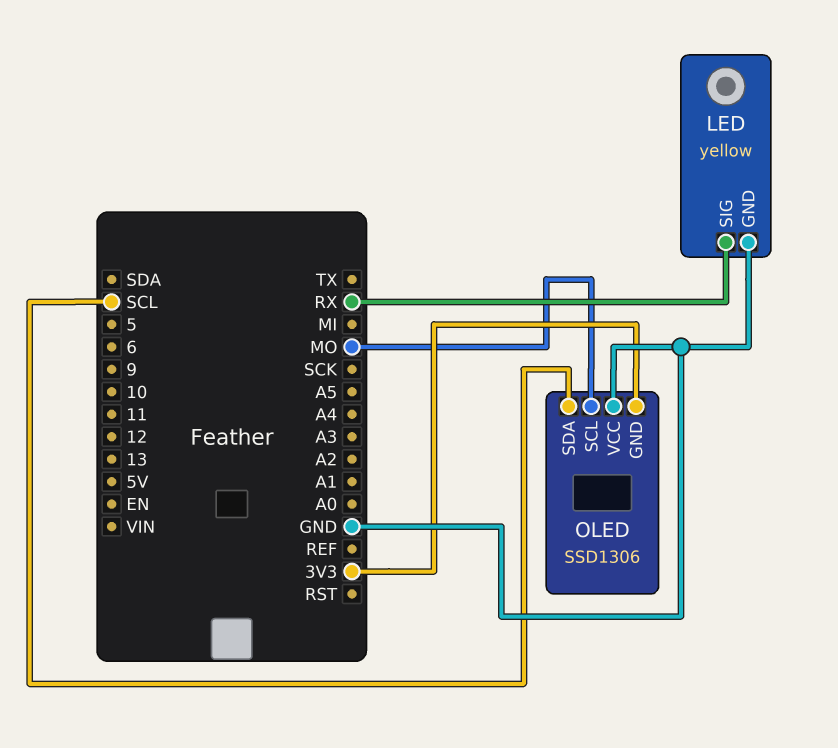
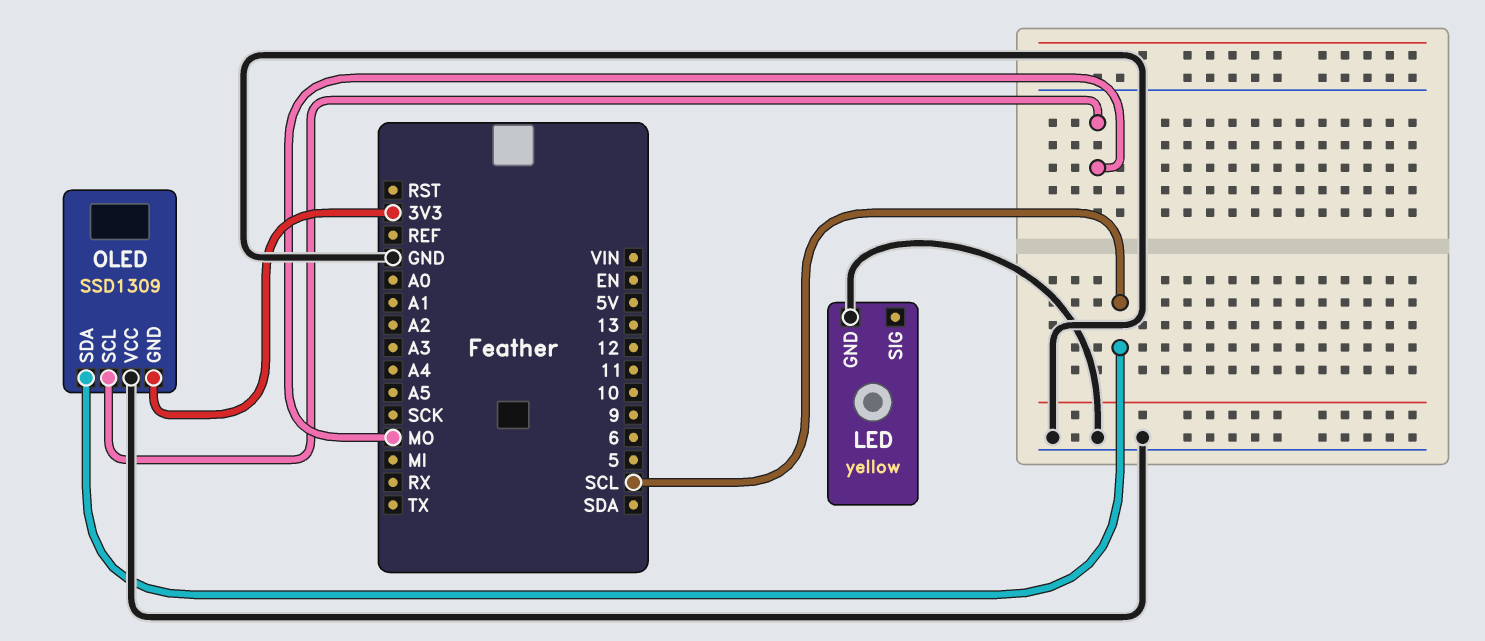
LED pin SIG: RX -> none
OLED: SSD1306 -> SSD1309

